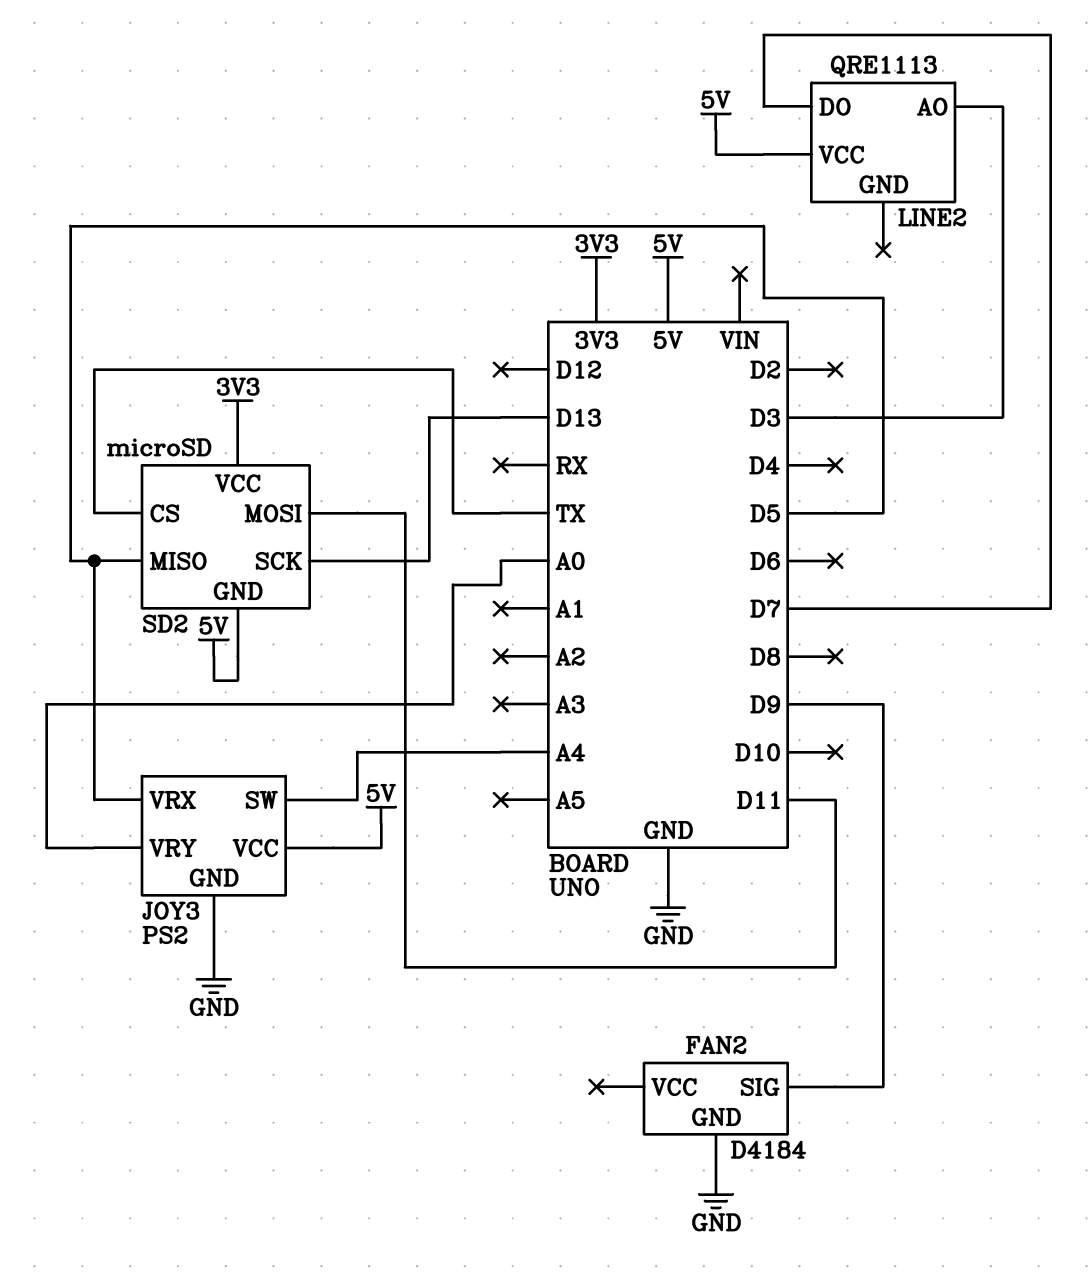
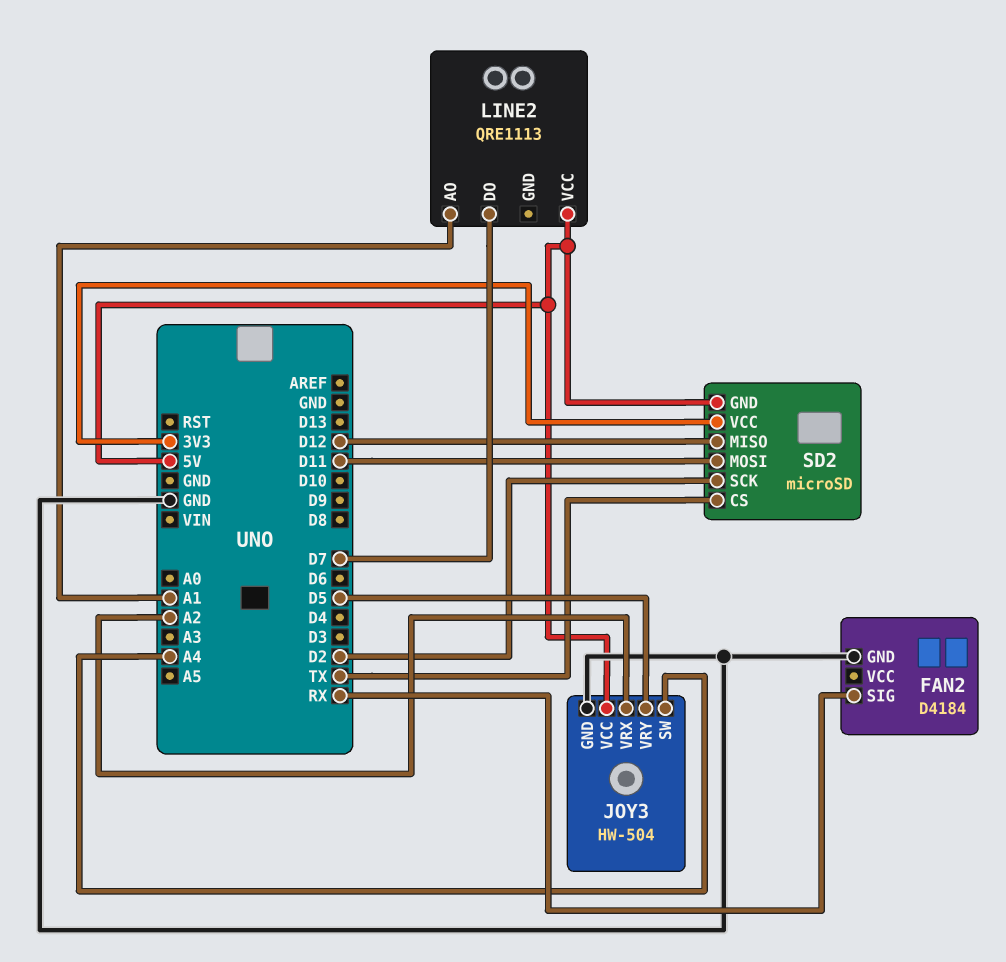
FAN2 pin SIG: D9 -> RX
JOY3: PS2 -> HW-504
JOY3 pin VRX: D5 -> A2
JOY3 pin VRY: A0 -> D5
LINE2 pin AO: D3 -> A1
SD2 pin MISO: D5 -> D12
SD2 pin SCK: D13 -> D2

